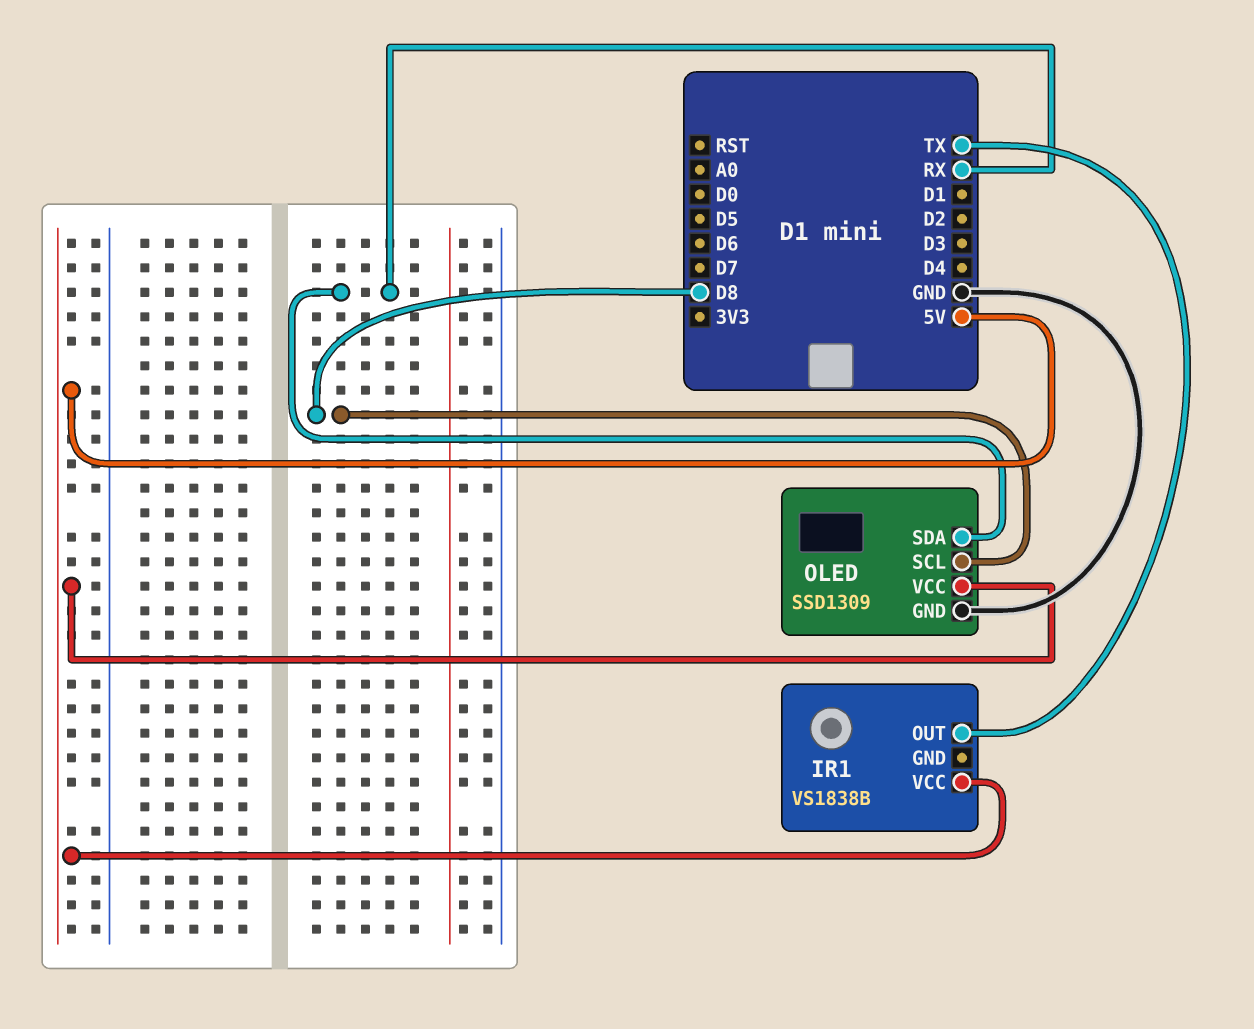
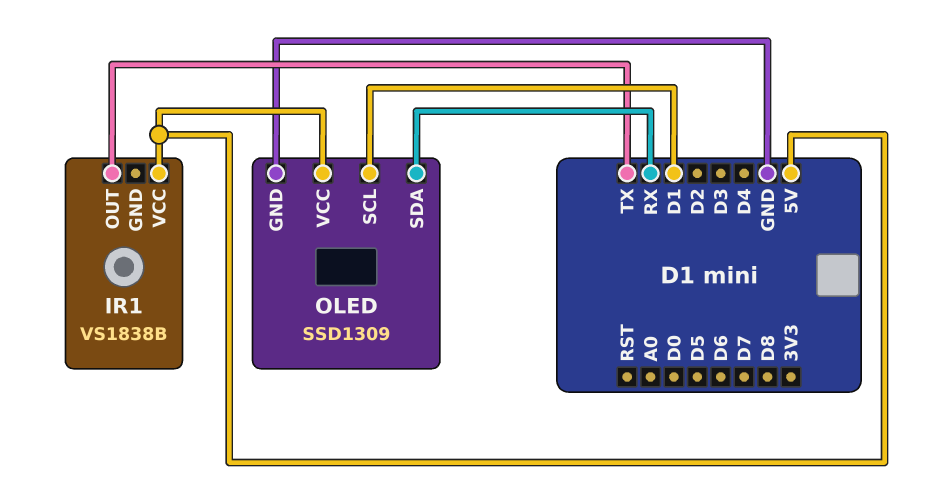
OLED pin SCL: D8 -> D1

